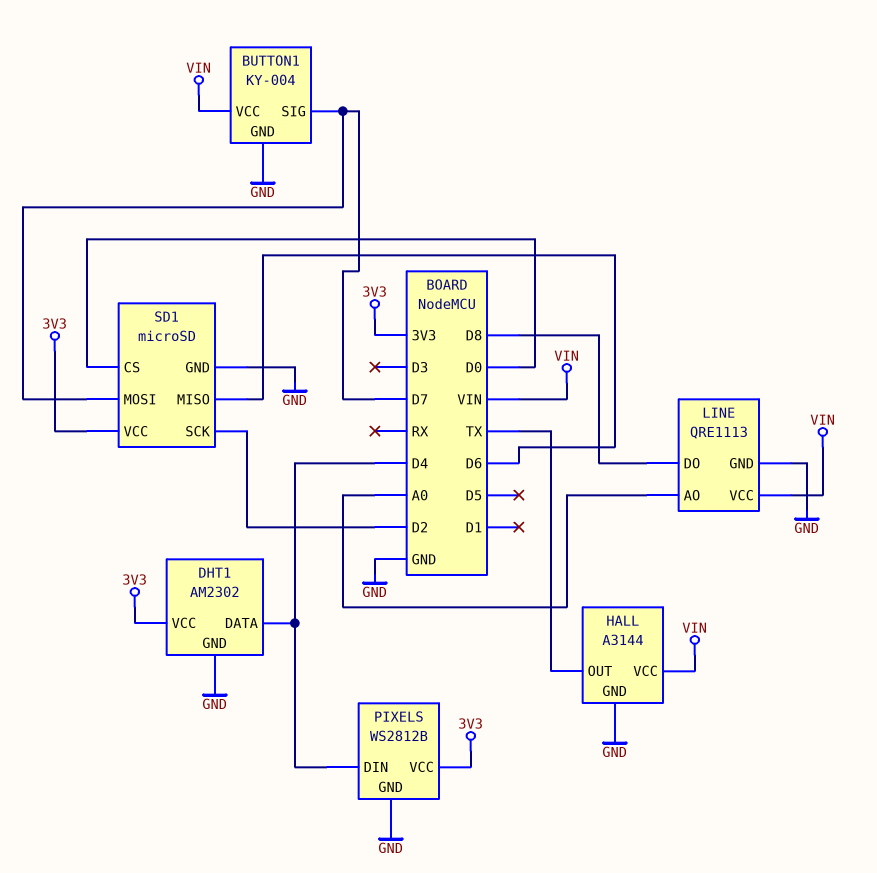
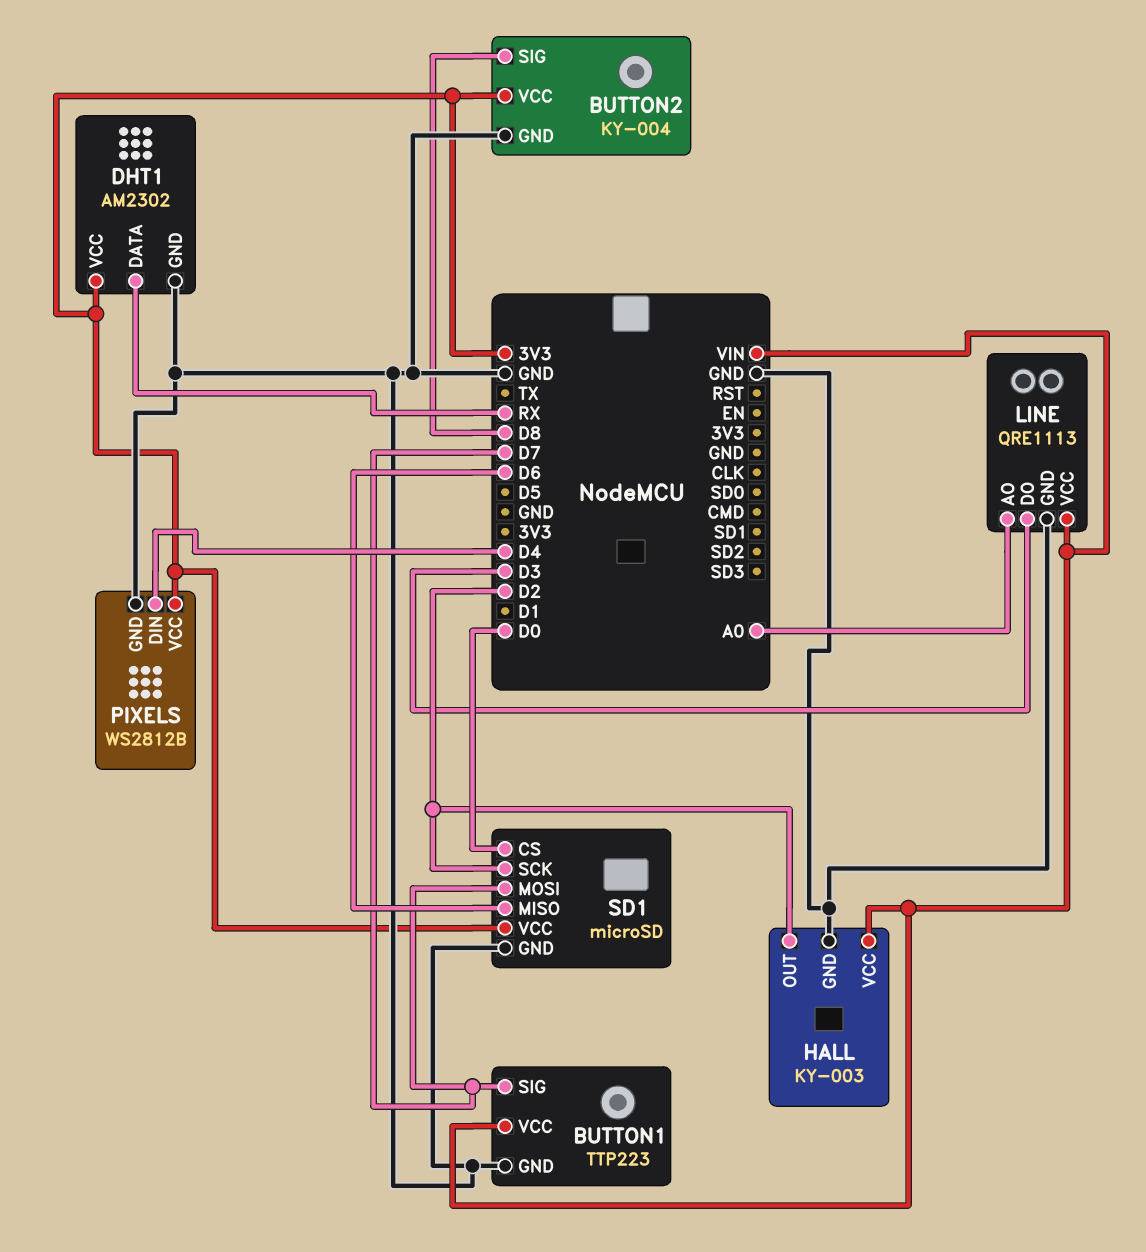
BUTTON1: KY-004 -> TTP223
BUTTON2: none -> KY-004
BUTTON2 pin GND: none -> GND
BUTTON2 pin SIG: none -> D8
BUTTON2 pin VCC: none -> 3V3
DHT1 pin DATA: D4 -> RX
HALL: A3144 -> KY-003
HALL pin OUT: TX -> D2
LINE pin DO: D8 -> D3

